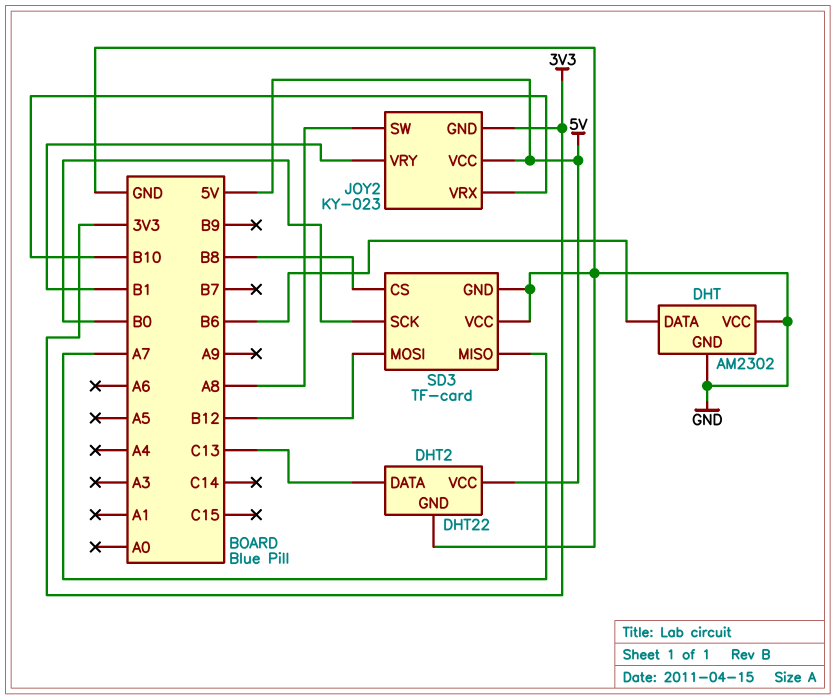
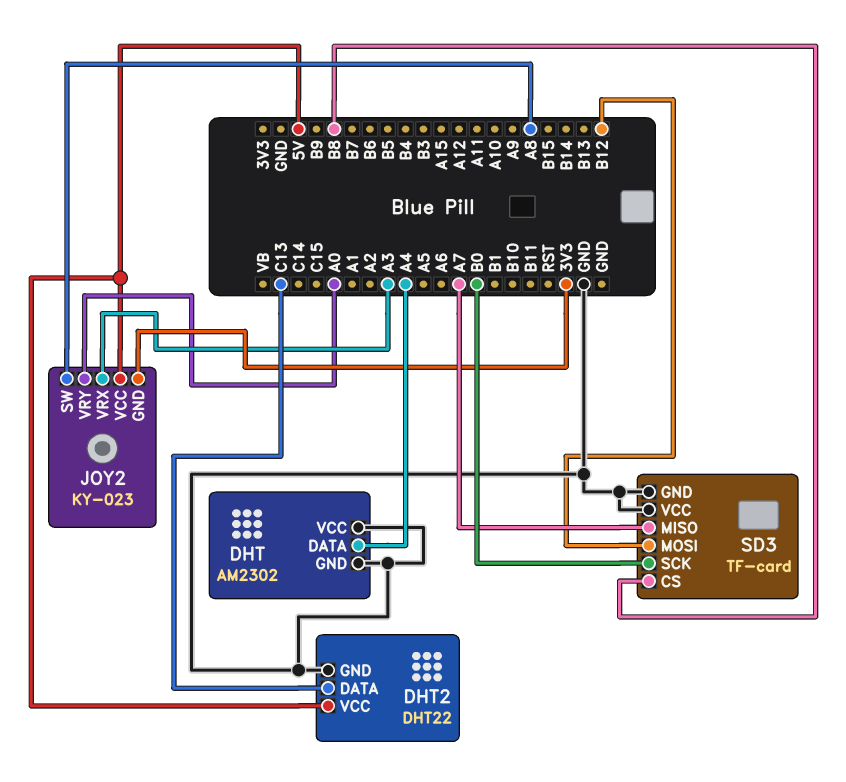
DHT pin DATA: B6 -> A4
JOY2 pin VRX: B10 -> A3
JOY2 pin VRY: B1 -> A0

